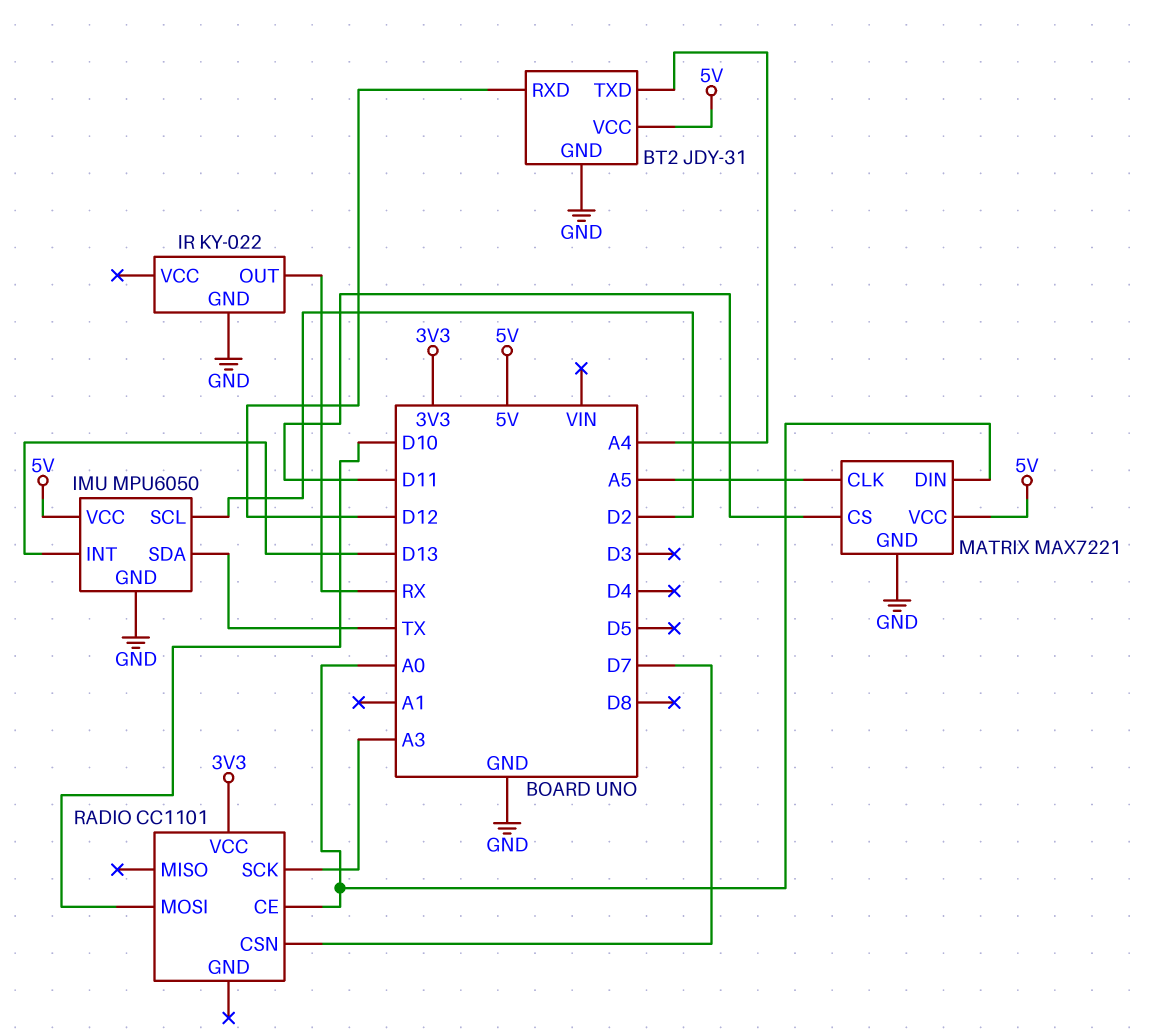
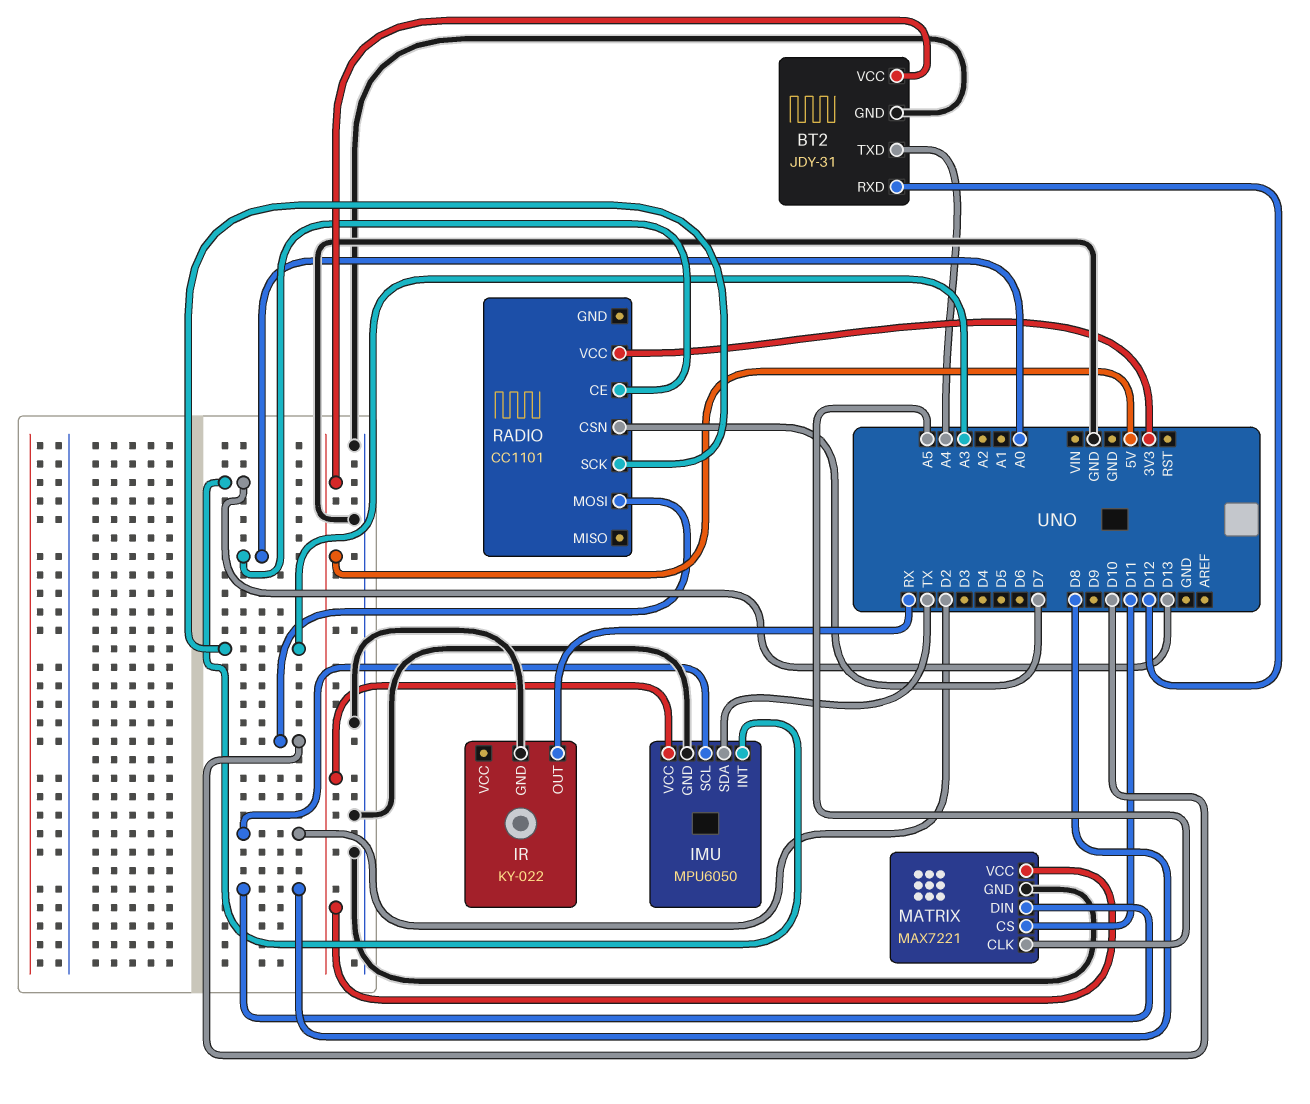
MATRIX pin DIN: A0 -> D8

